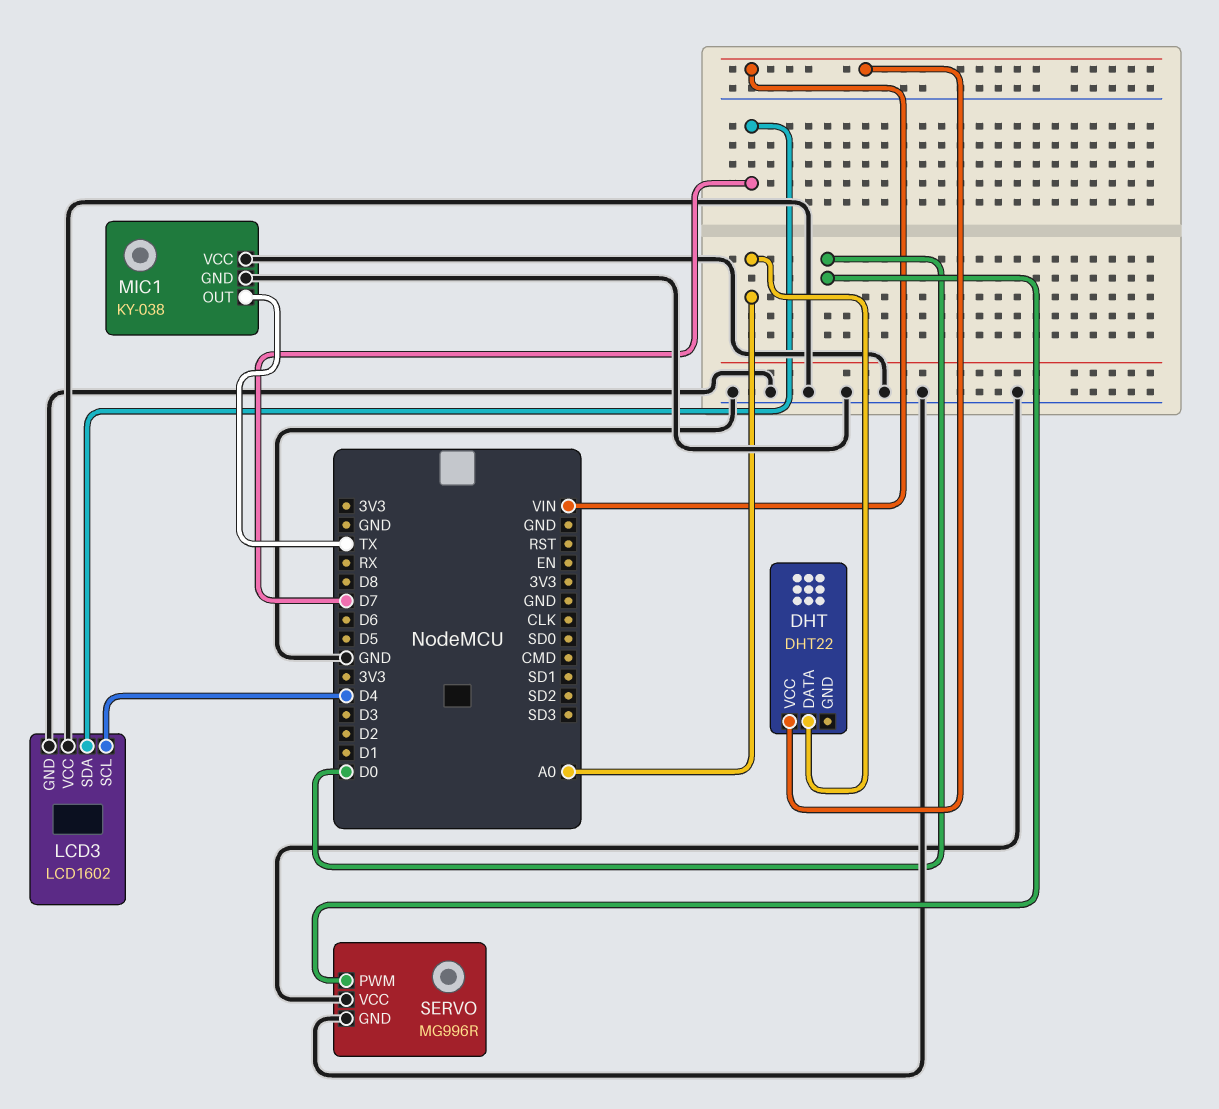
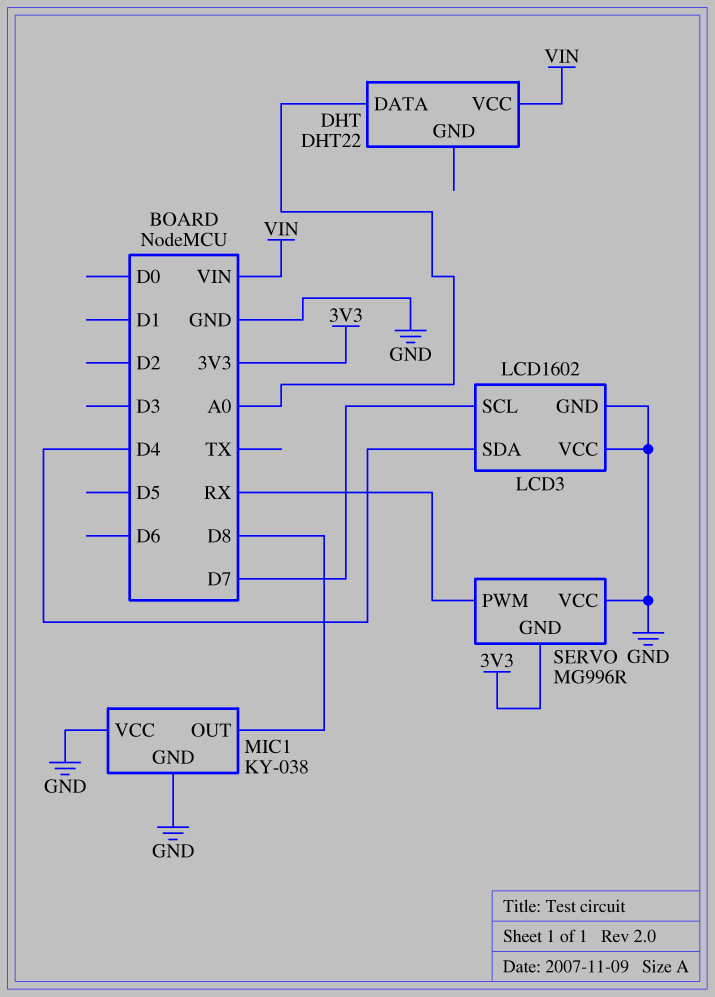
LCD3 pin SCL: D4 -> D7
LCD3 pin SDA: D7 -> D4
MIC1 pin OUT: TX -> D8
SERVO pin GND: GND -> 3V3
SERVO pin PWM: D0 -> RX

